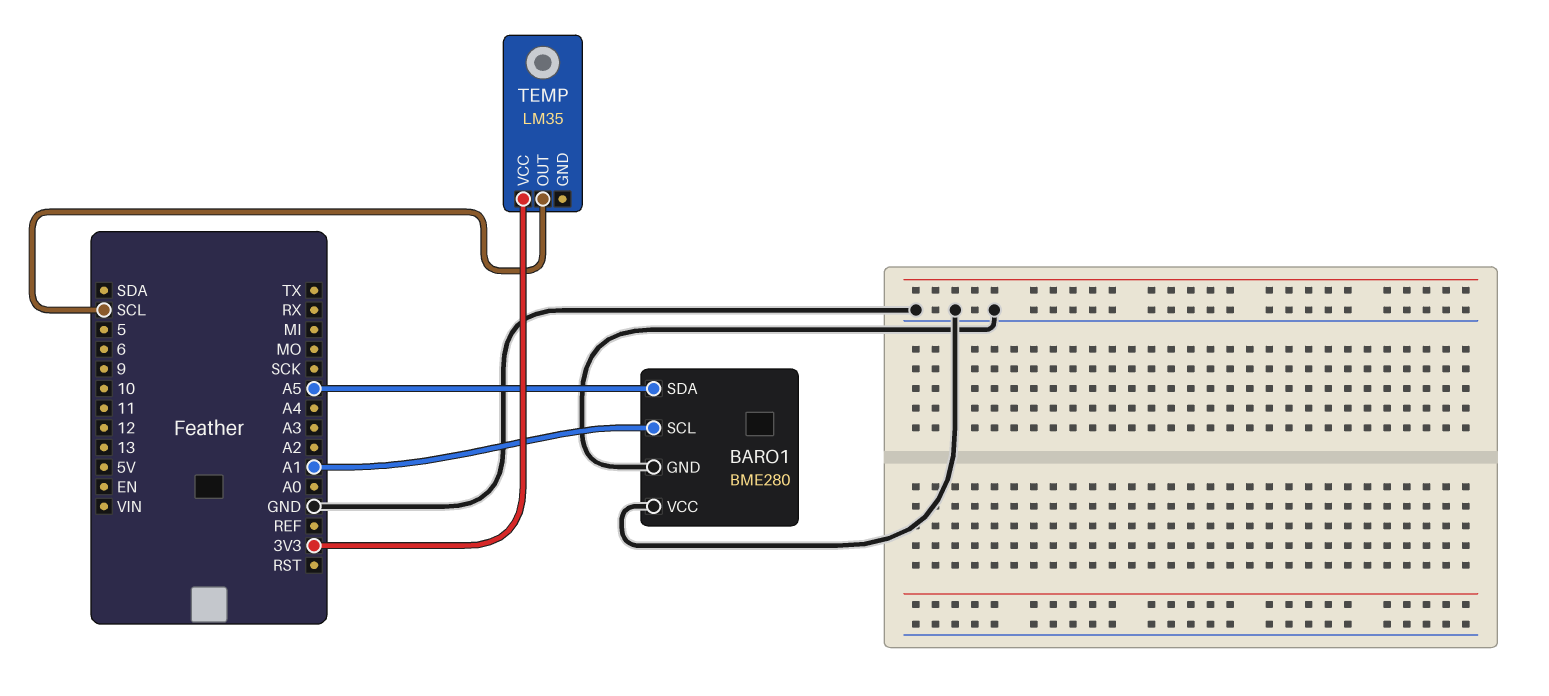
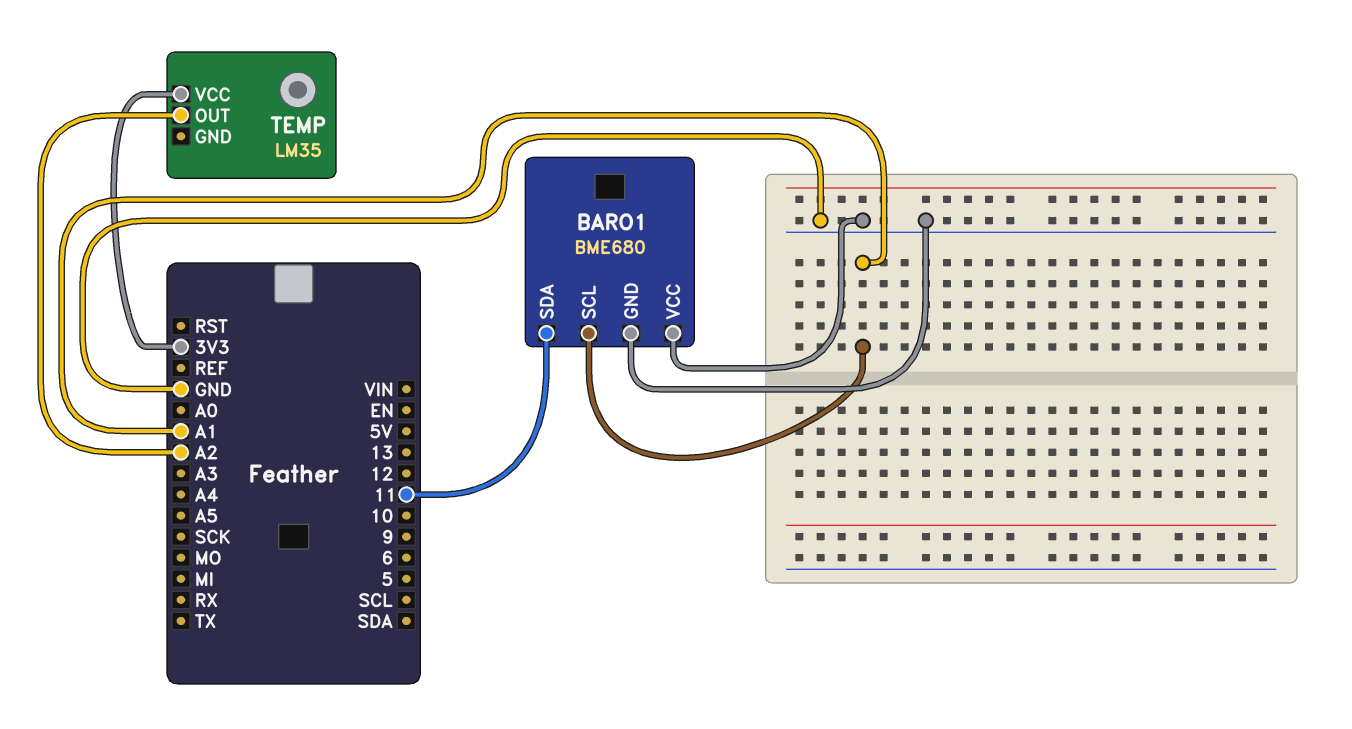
BARO1: BME280 -> BME680
BARO1 pin SDA: A5 -> 11
TEMP pin OUT: SCL -> A2

